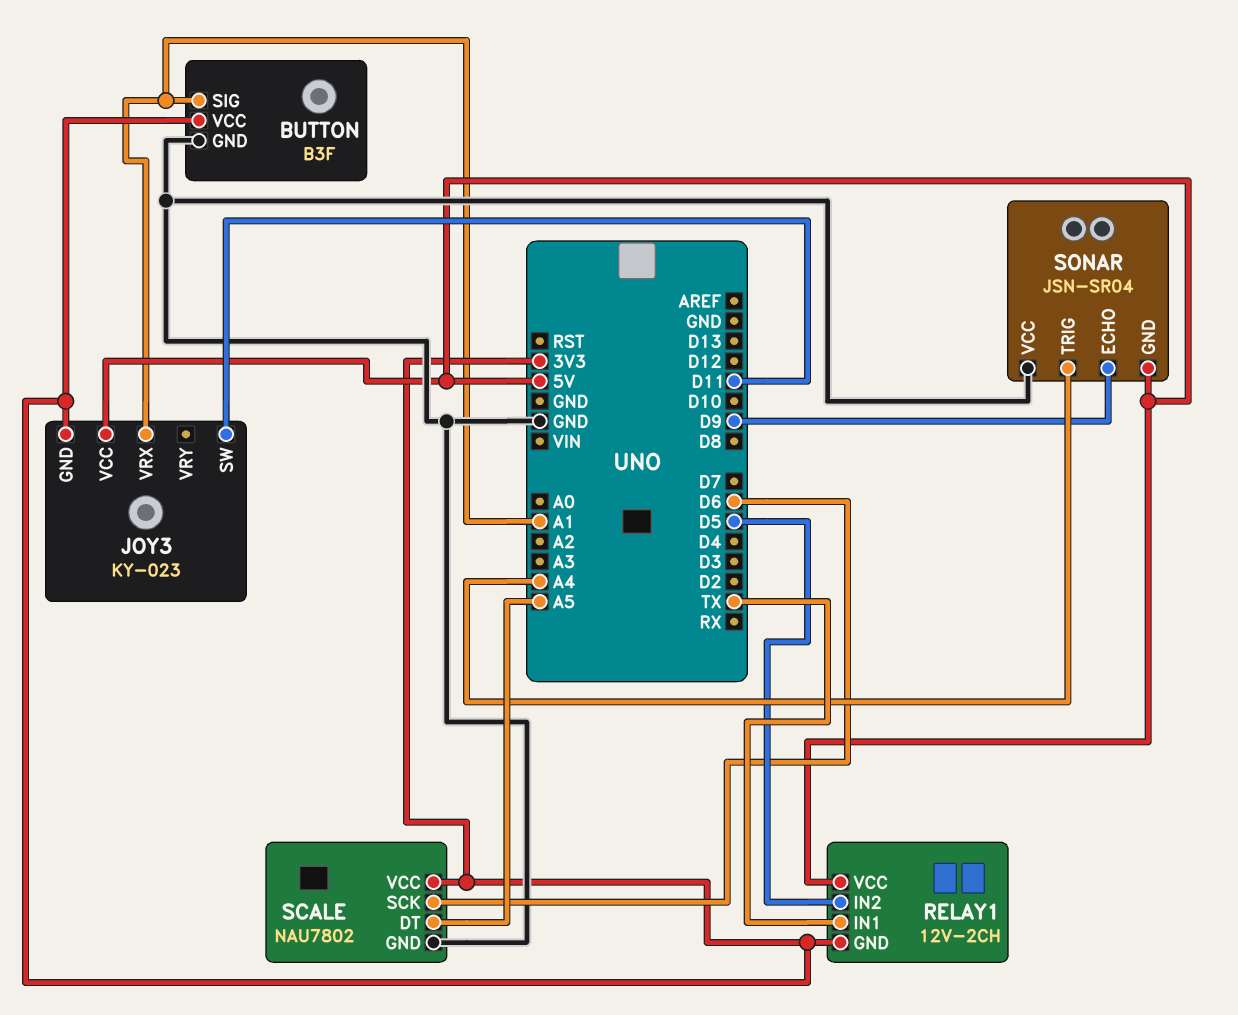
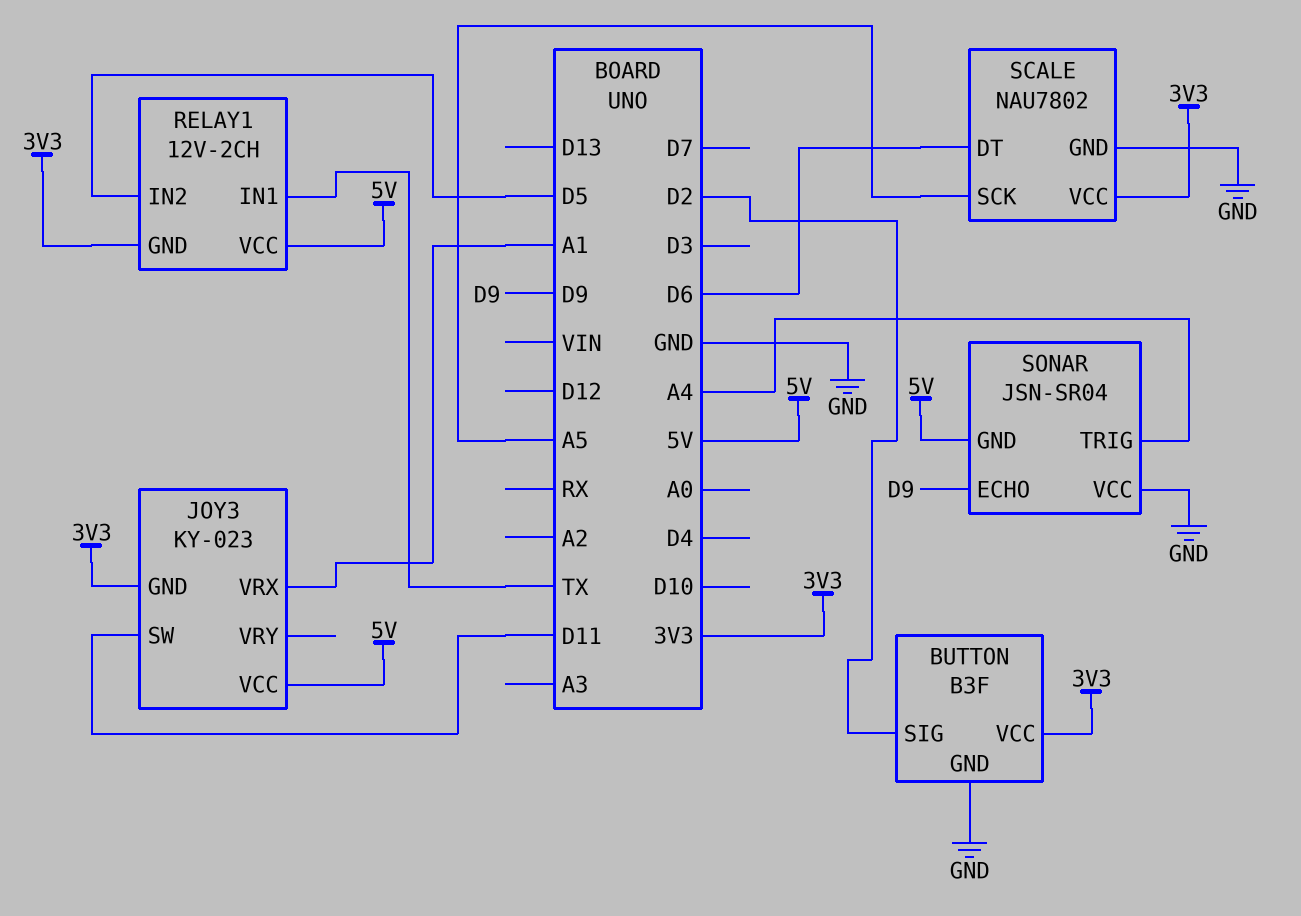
BUTTON pin SIG: A1 -> D2
SCALE pin DT: A5 -> D6
SCALE pin SCK: D6 -> A5

